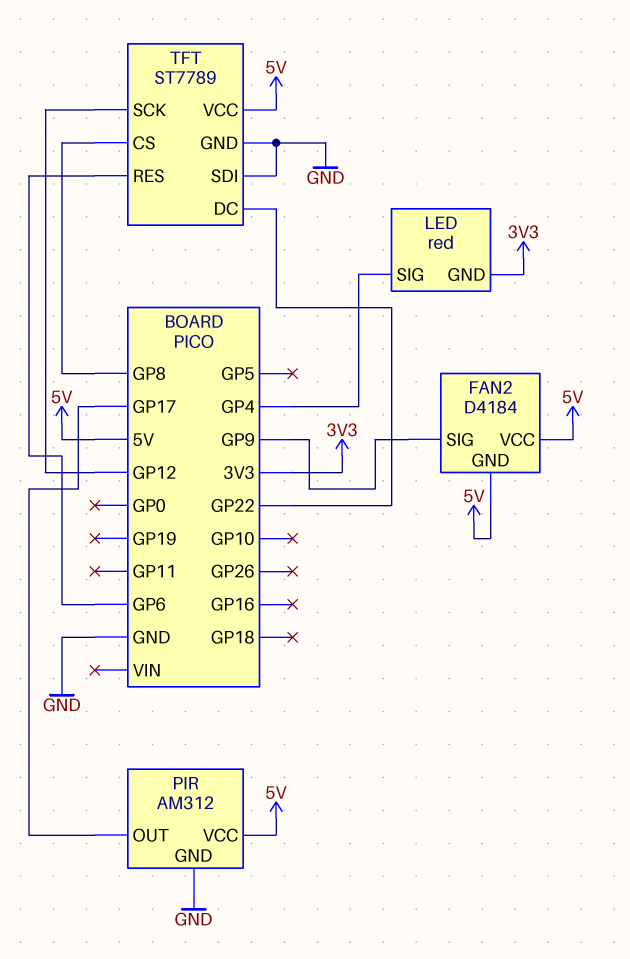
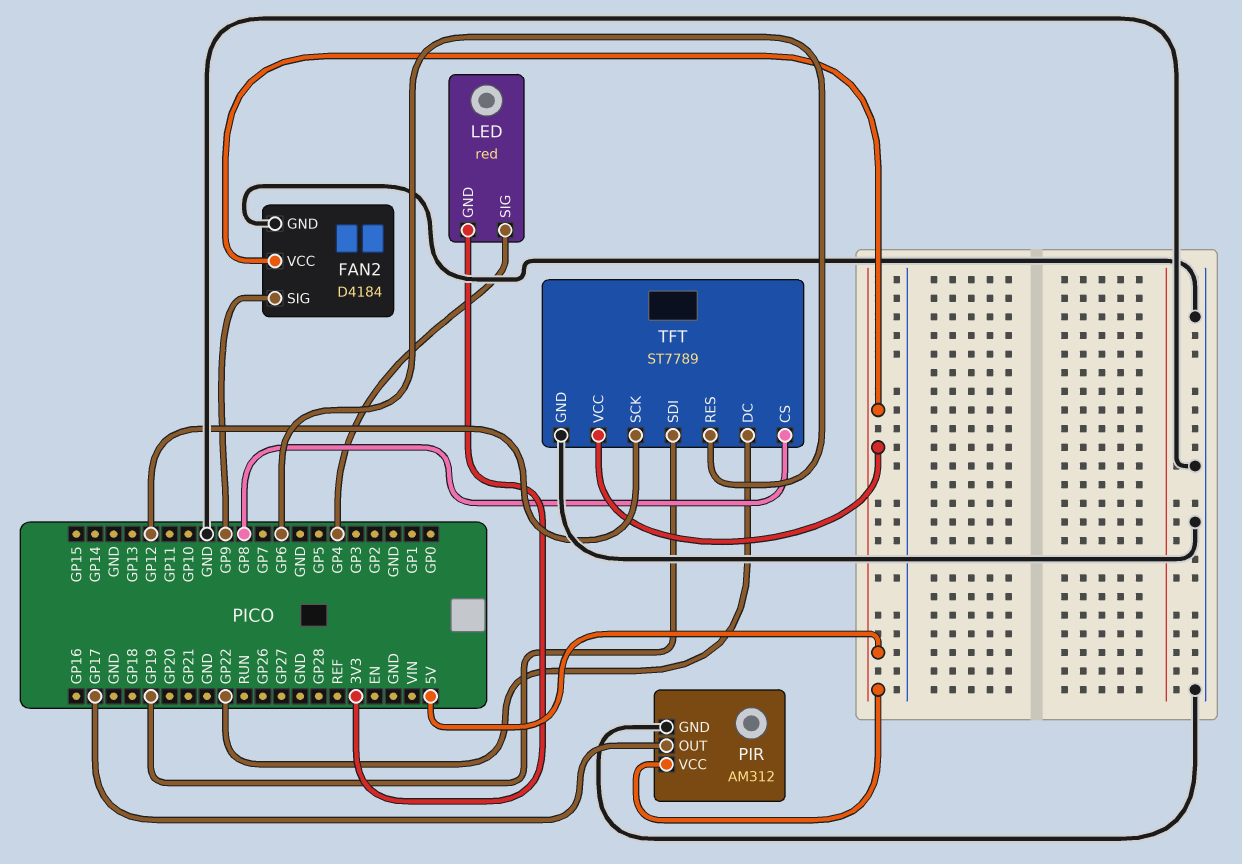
FAN2 pin GND: 5V -> GND
TFT pin SDI: GND -> GP19

